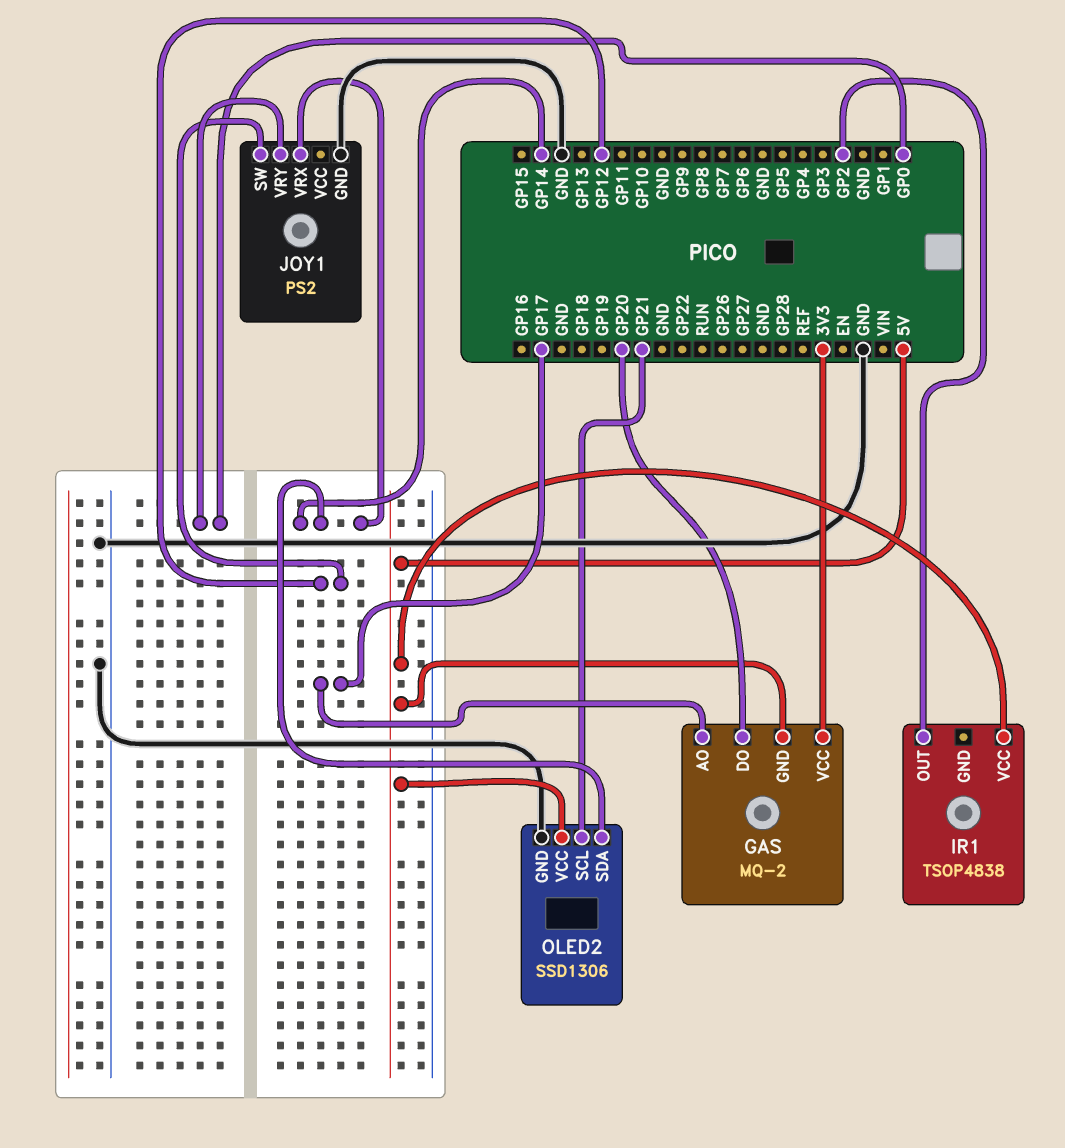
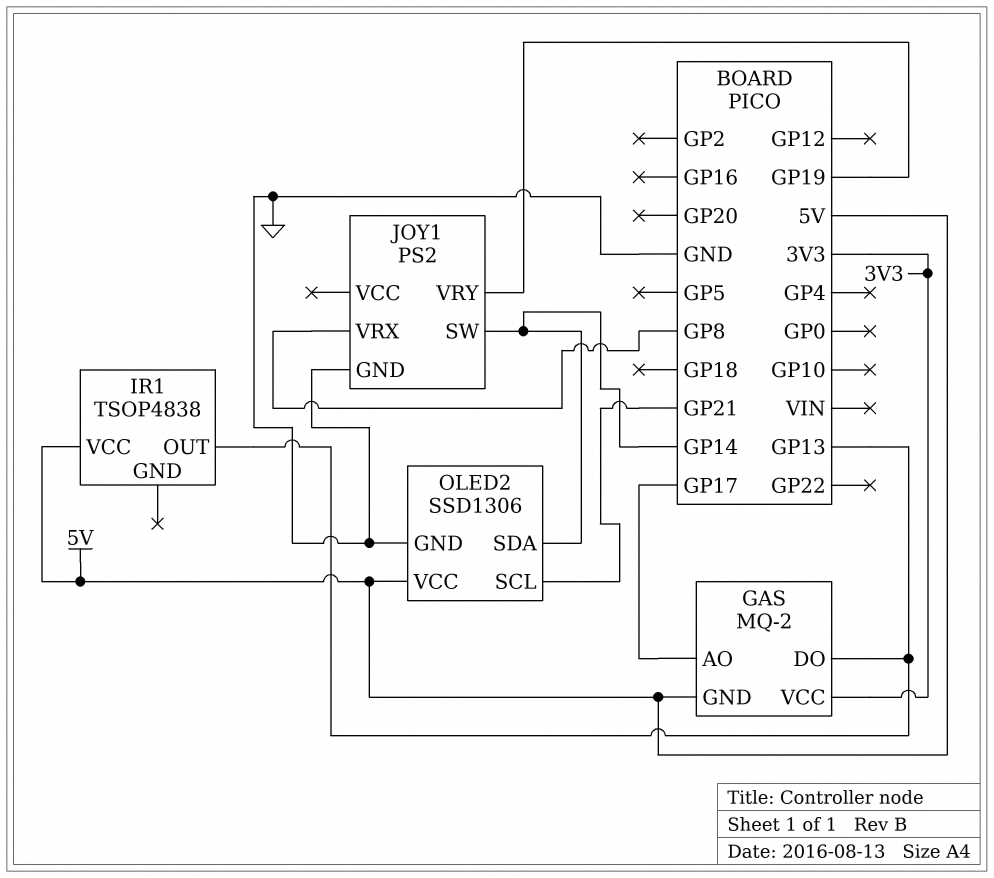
GAS pin DO: GP20 -> GP13
IR1 pin OUT: GP2 -> GP13
JOY1 pin SW: GP12 -> GP14
JOY1 pin VRX: GP14 -> GP8
JOY1 pin VRY: GP0 -> GP19

